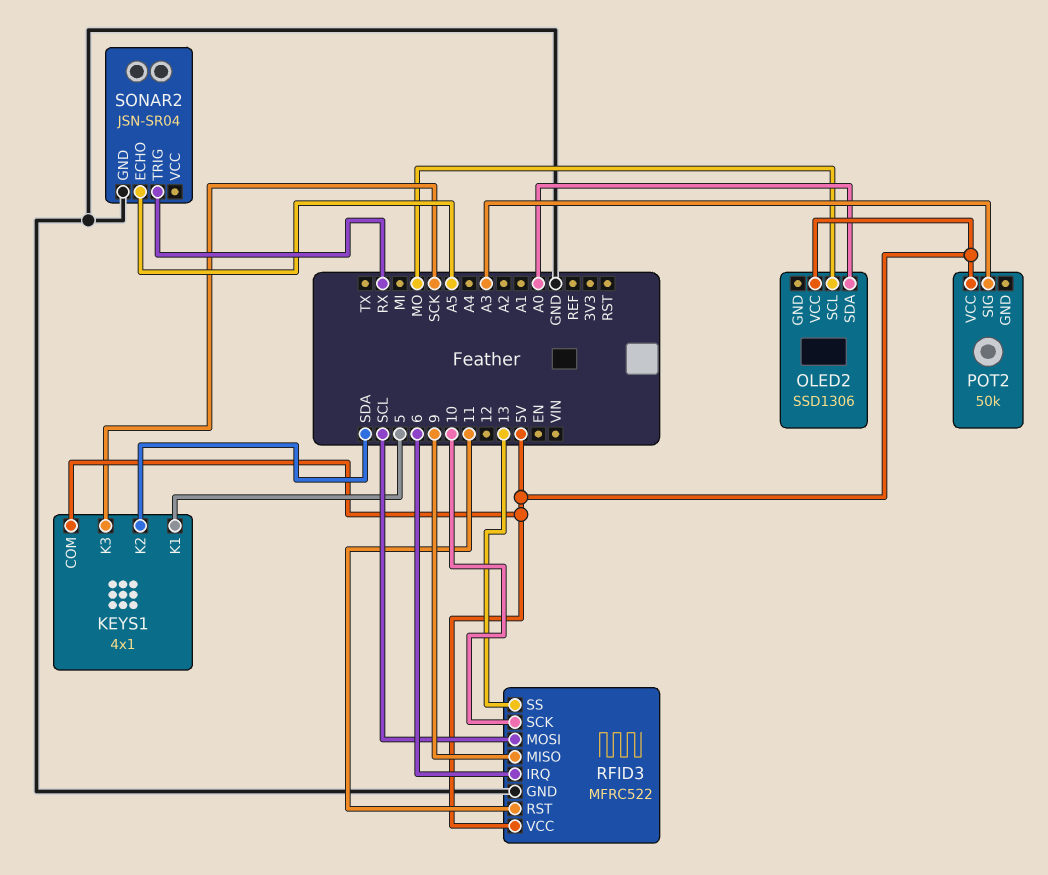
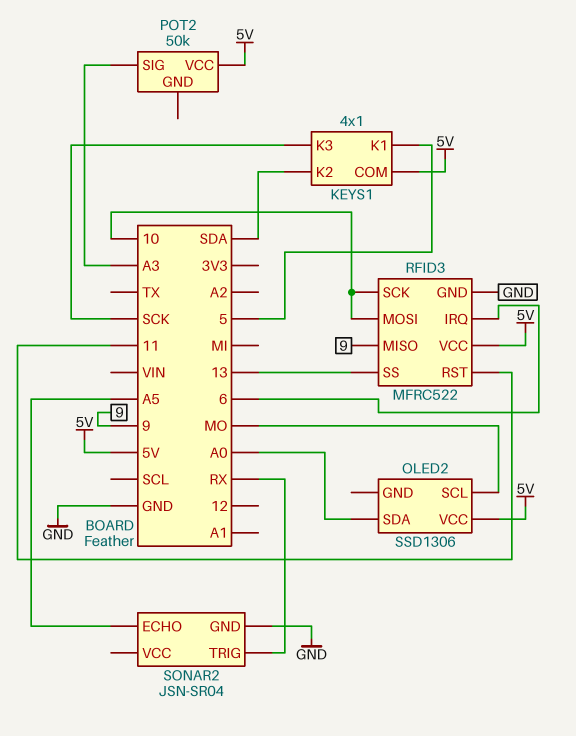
RFID3 pin MOSI: SCL -> 10

